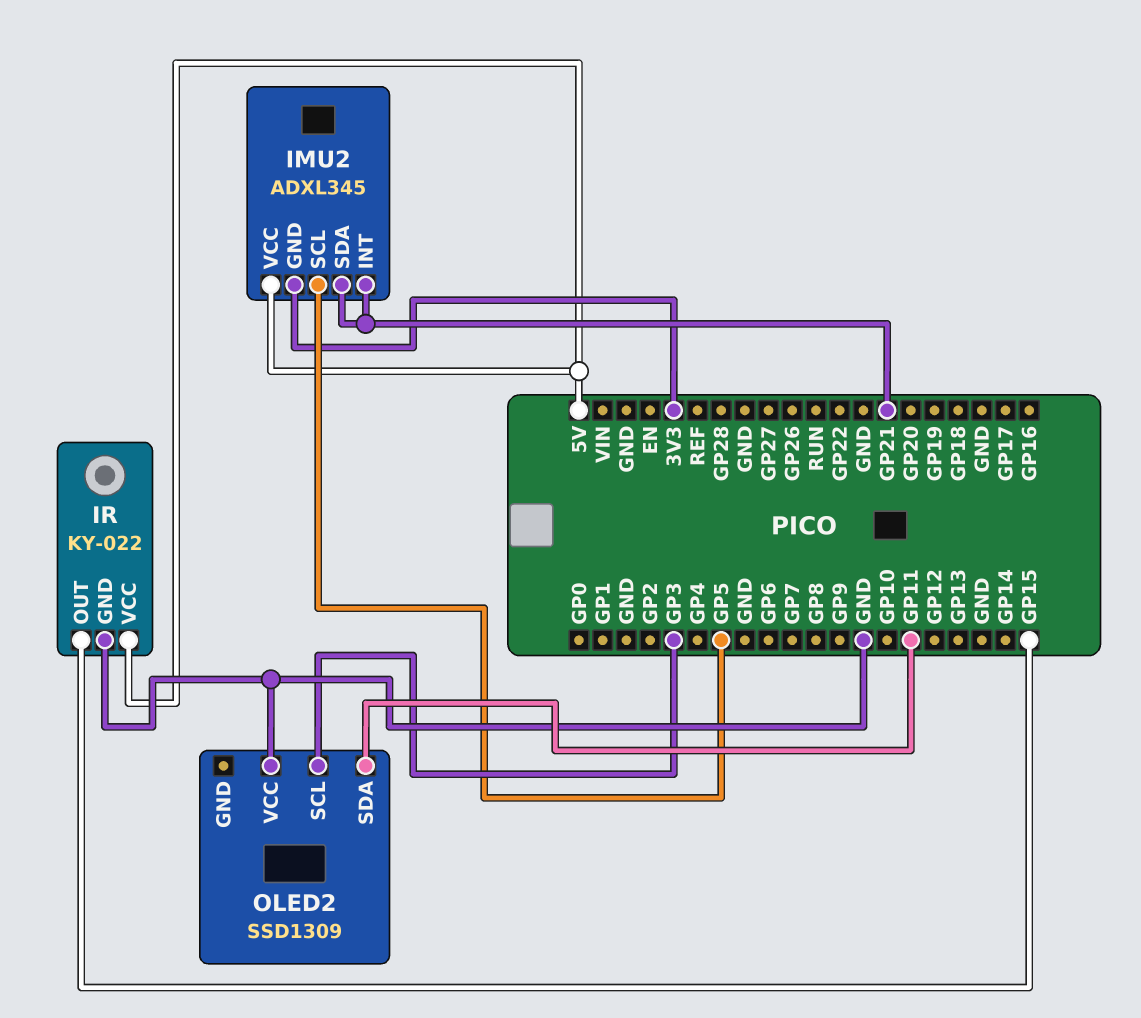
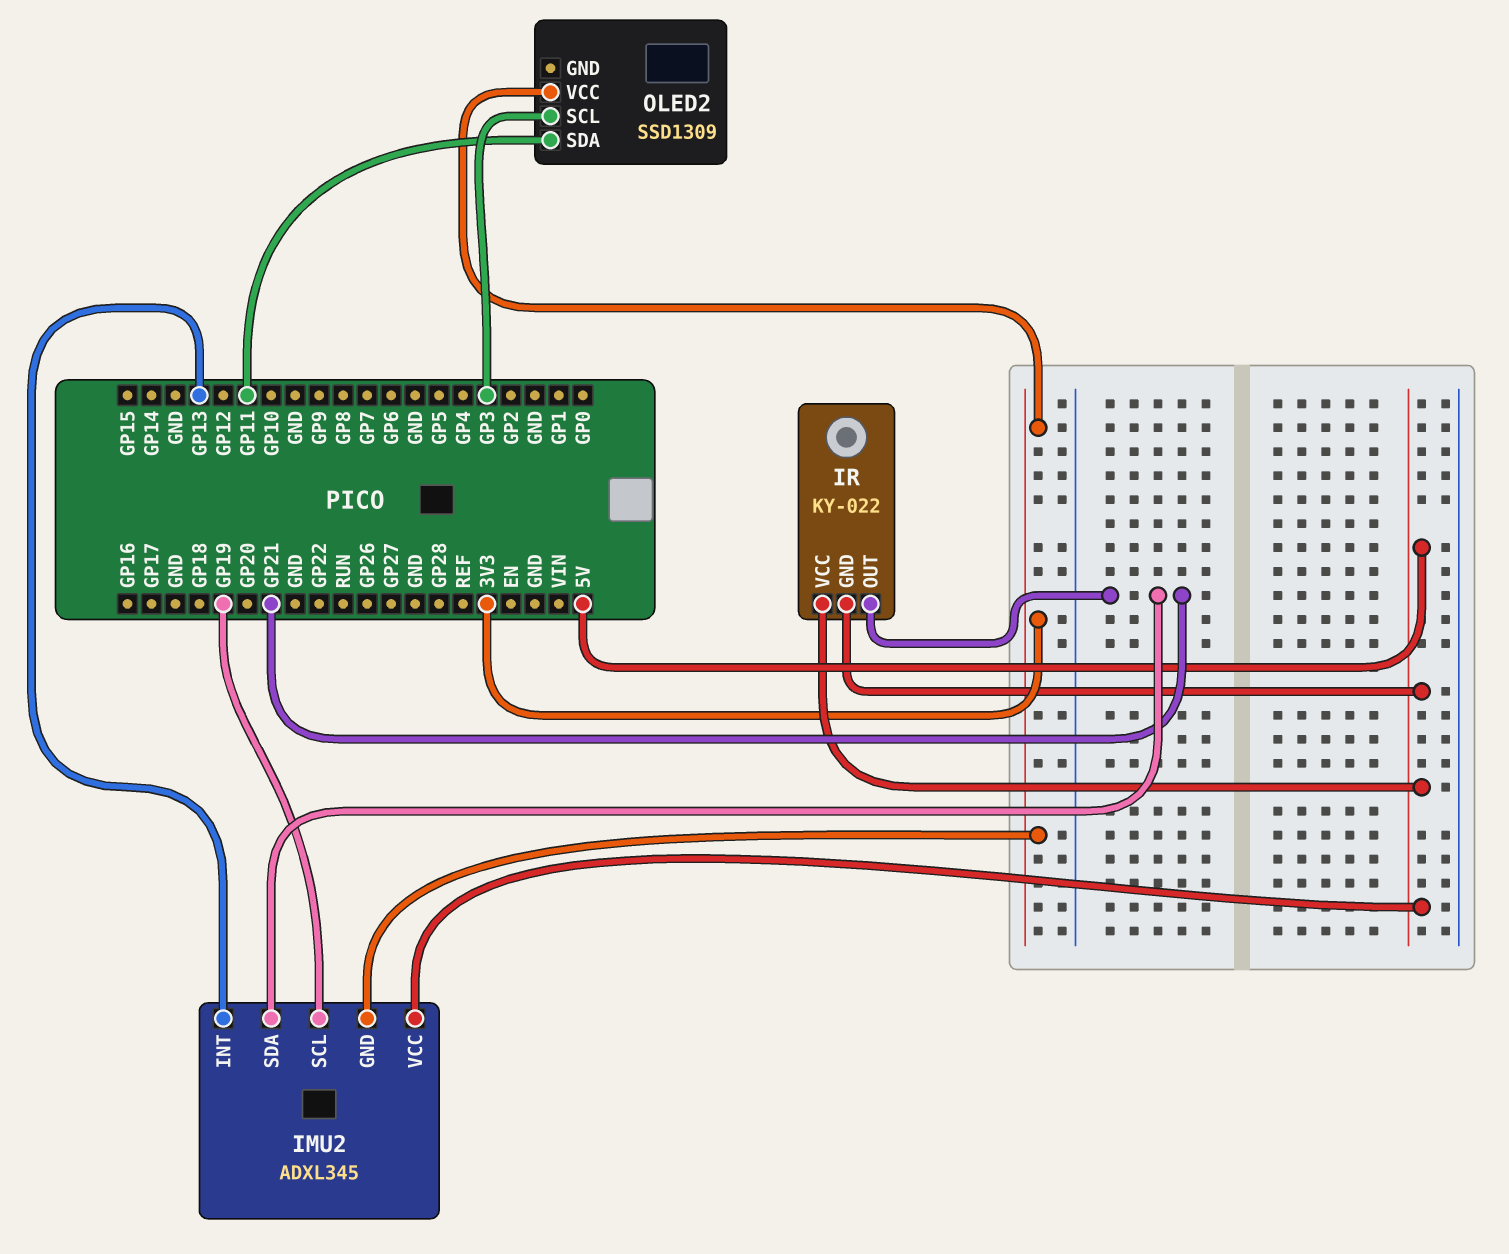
IMU2 pin INT: GP21 -> GP13
IMU2 pin SCL: GP5 -> GP19
IR pin GND: GND -> 5V
IR pin OUT: GP15 -> GP21
OLED2 pin VCC: GND -> 3V3

